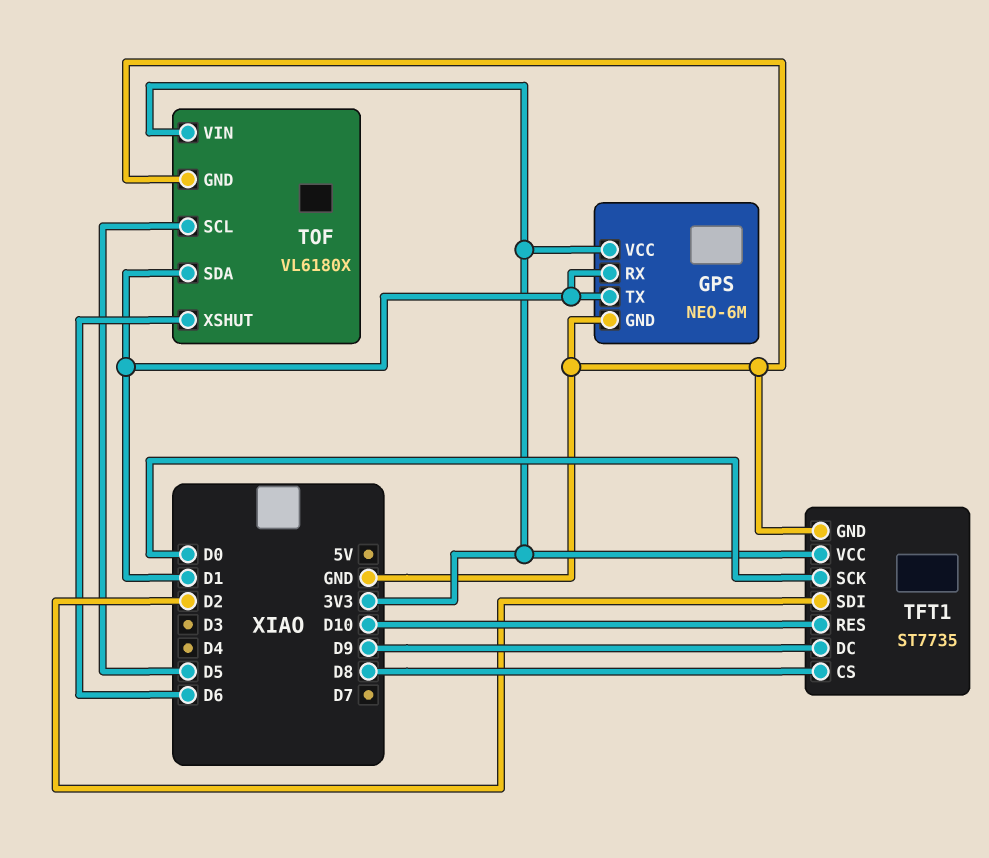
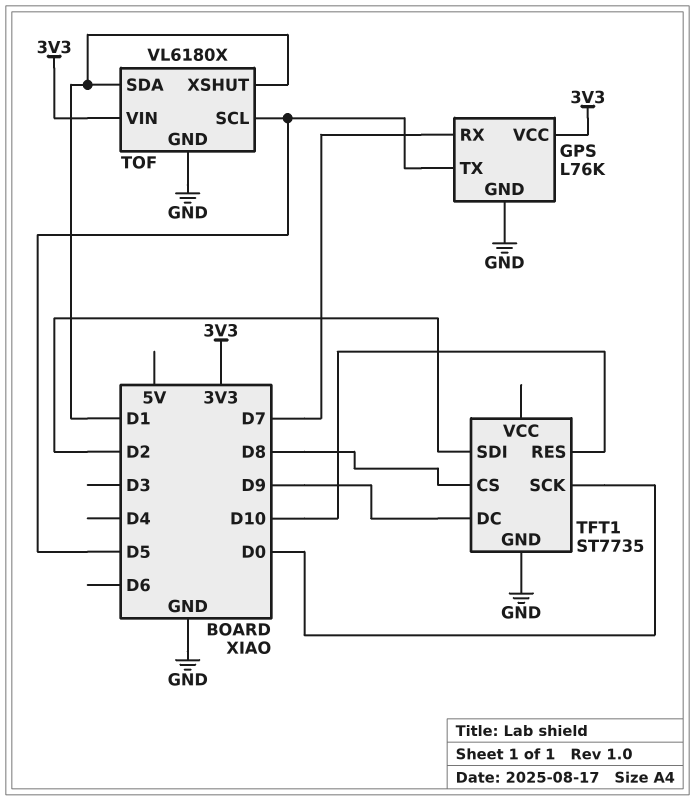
GPS: NEO-6M -> L76K
GPS pin RX: D1 -> D7
GPS pin TX: D1 -> D5
TFT1 pin VCC: 3V3 -> none
TOF pin XSHUT: D6 -> D1

